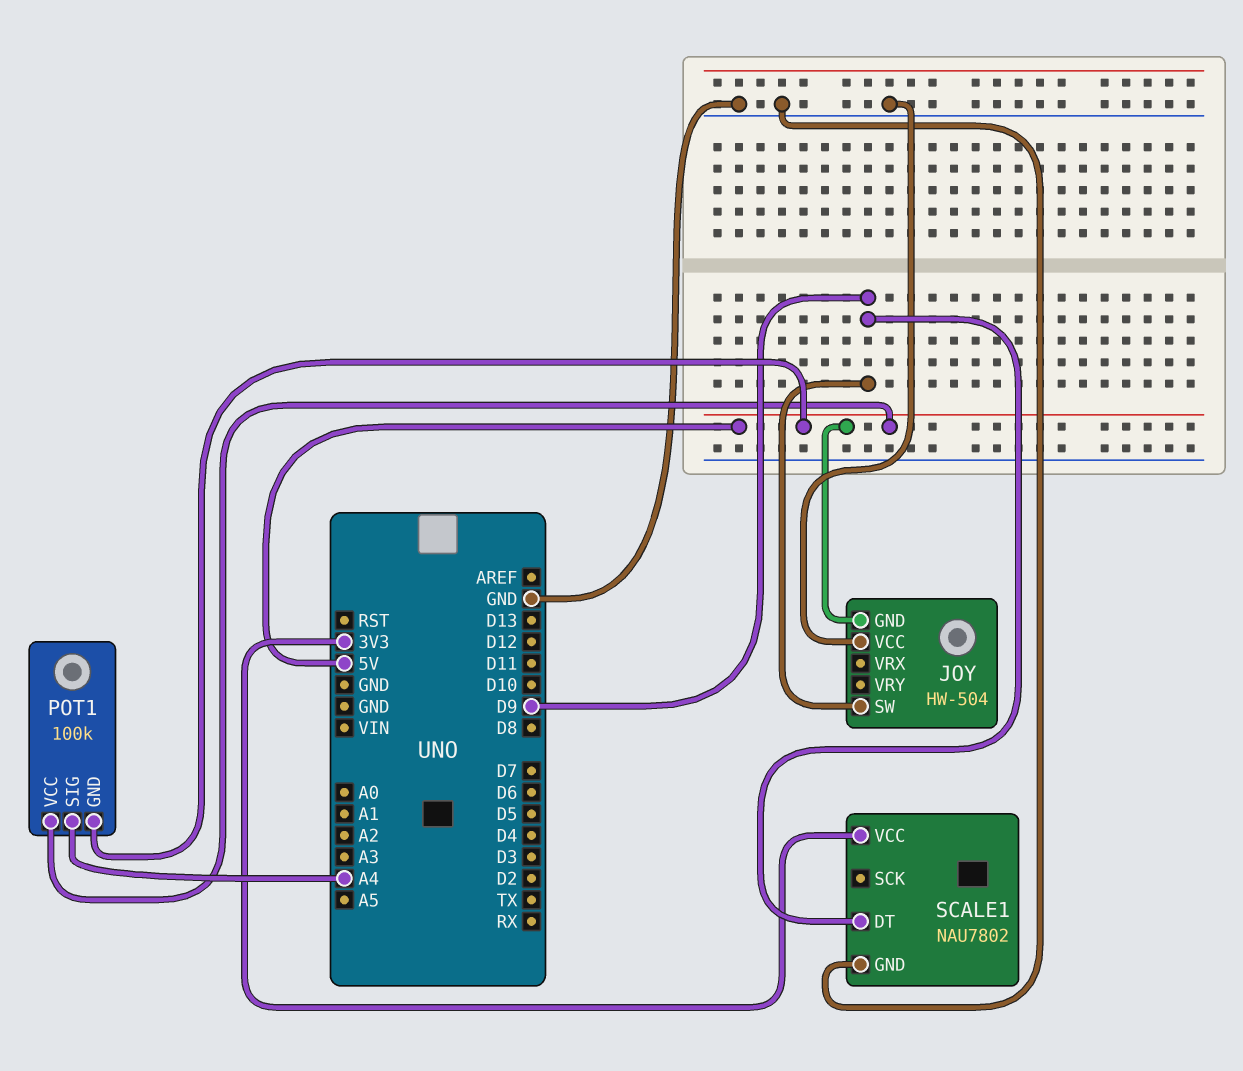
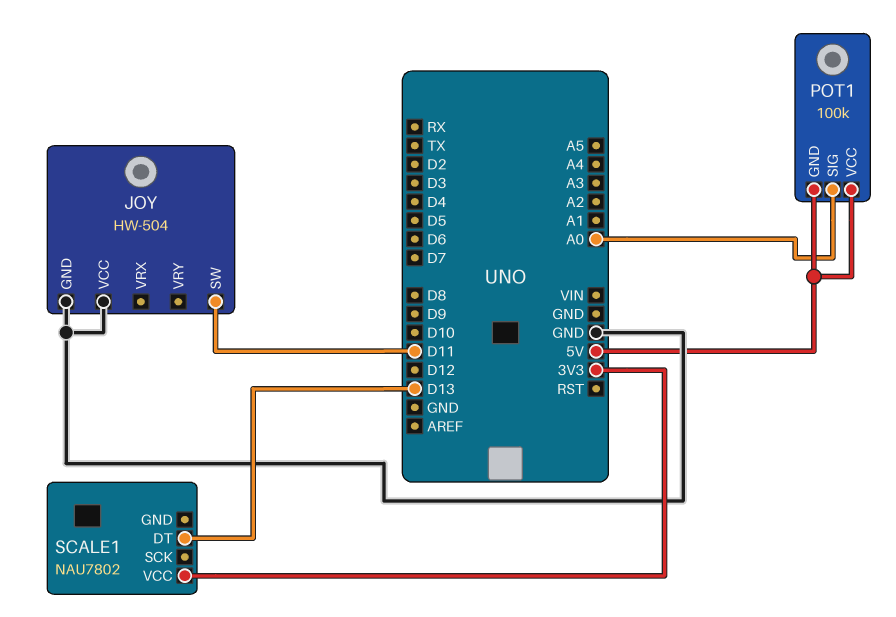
JOY pin GND: 5V -> GND
JOY pin SW: D9 -> D11
POT1 pin SIG: A4 -> A0
SCALE1 pin DT: D9 -> D13
SCALE1 pin GND: GND -> none

